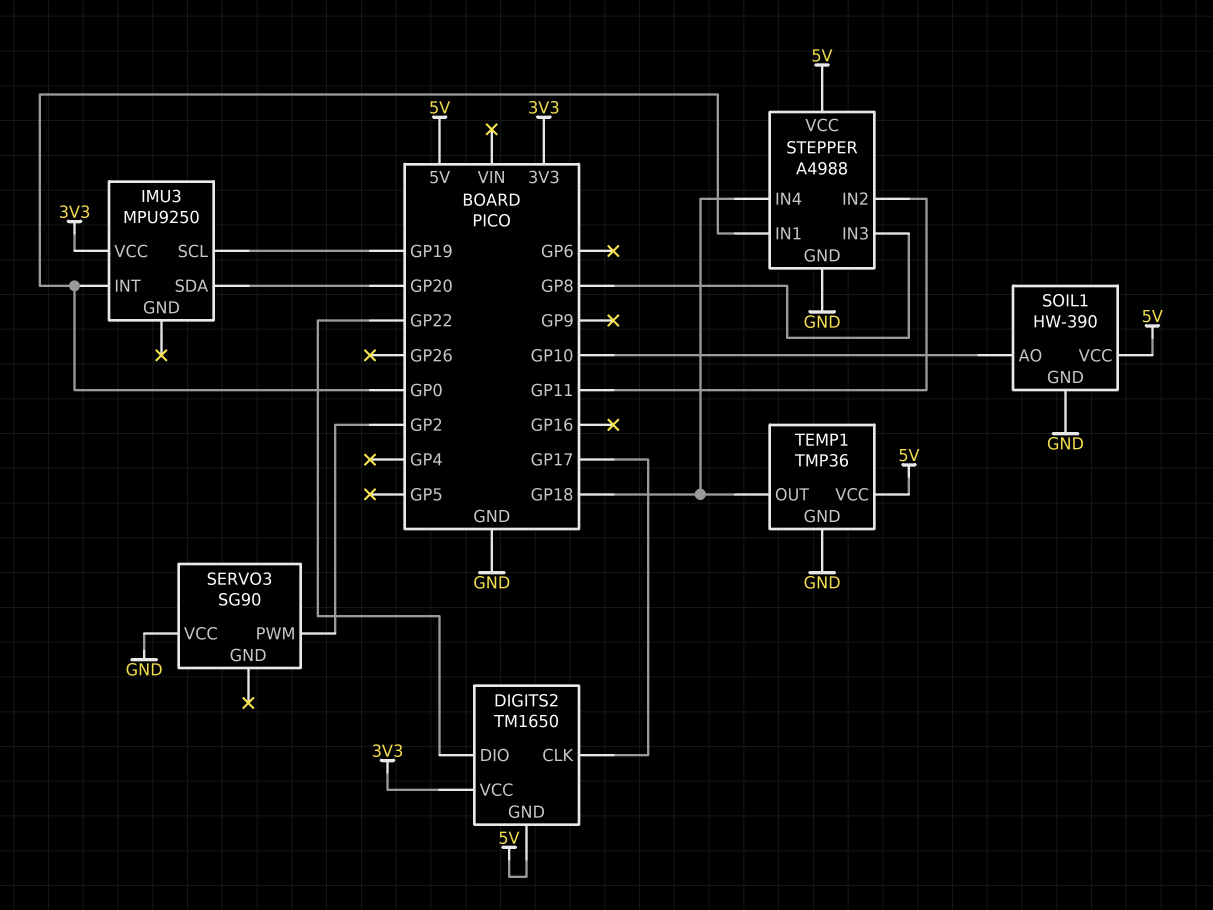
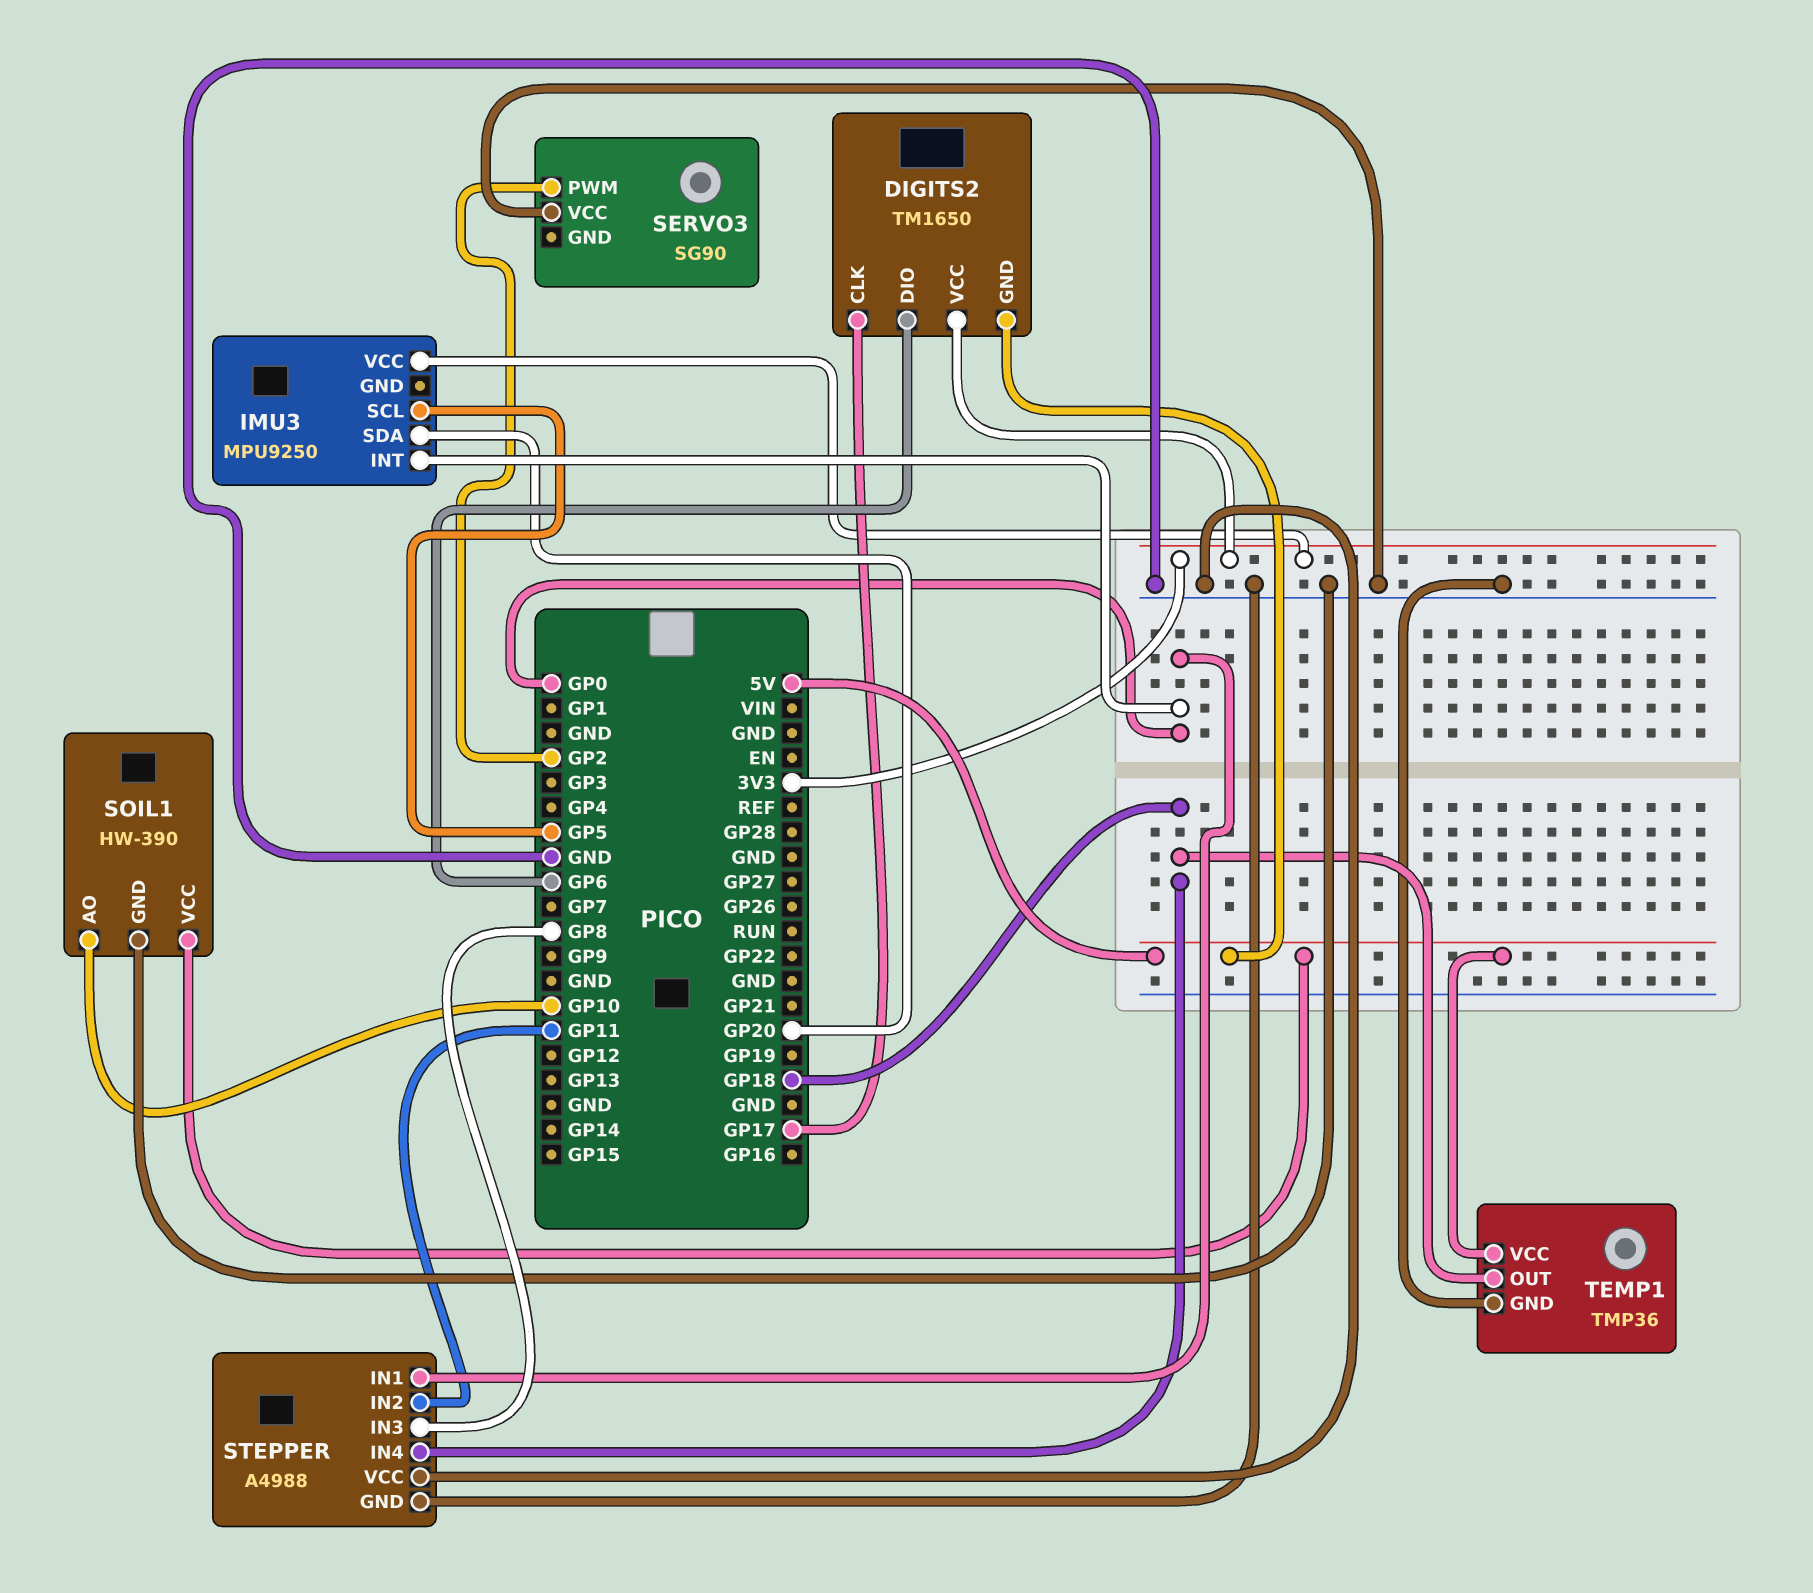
DIGITS2 pin DIO: GP22 -> GP6
IMU3 pin SCL: GP19 -> GP5
STEPPER pin VCC: 5V -> GND

